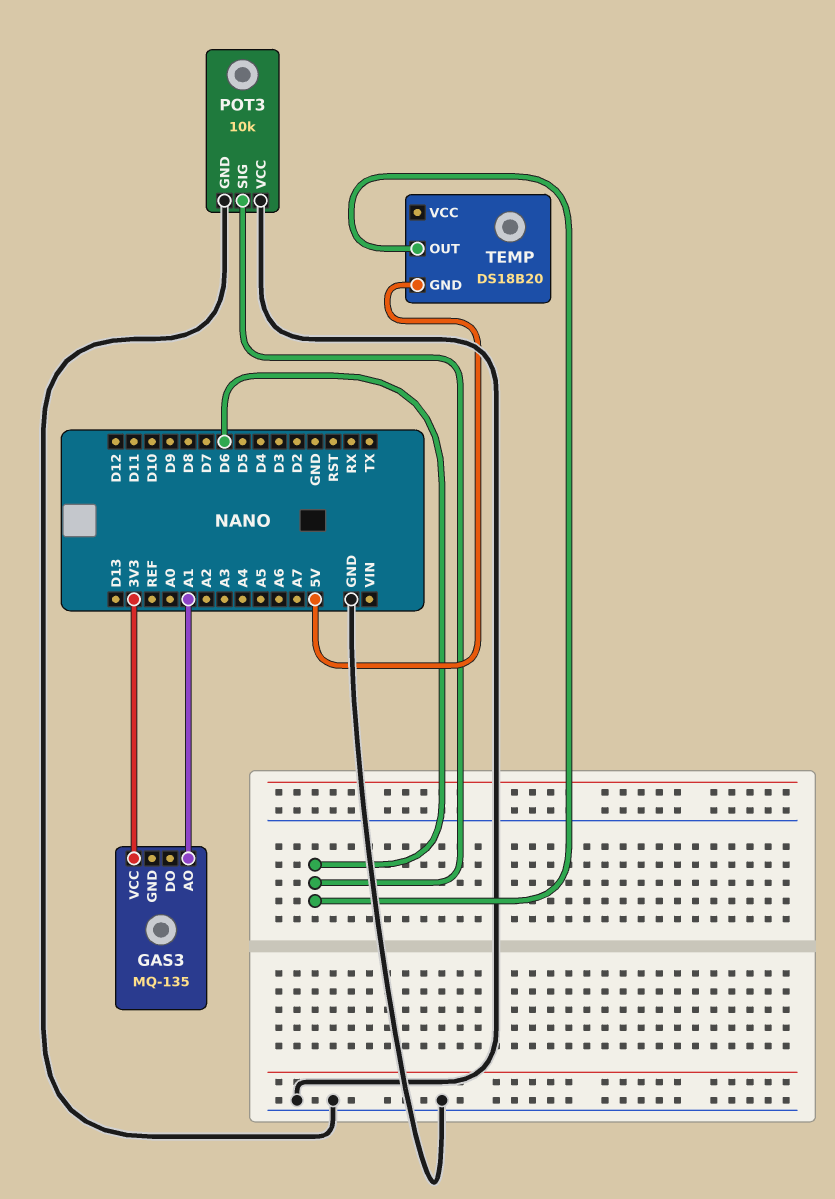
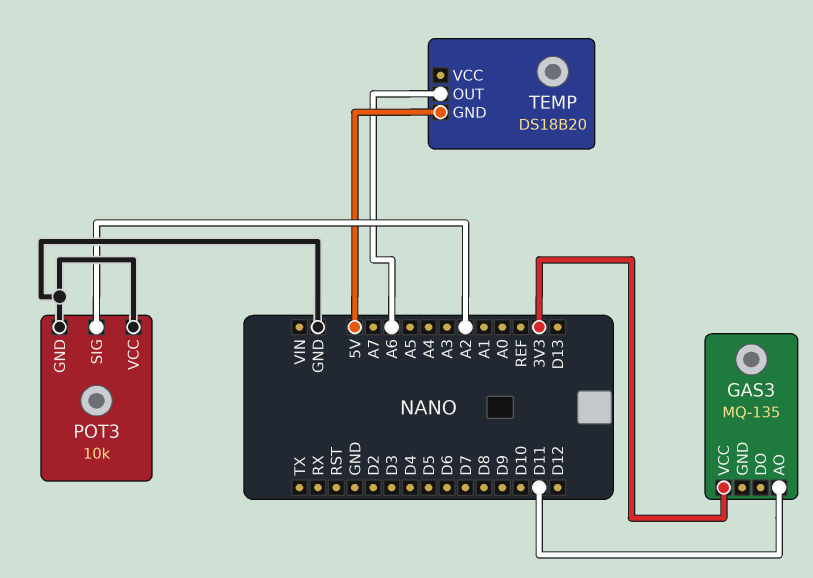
GAS3 pin AO: A1 -> D11
POT3 pin SIG: D6 -> A2
TEMP pin OUT: D6 -> A6

